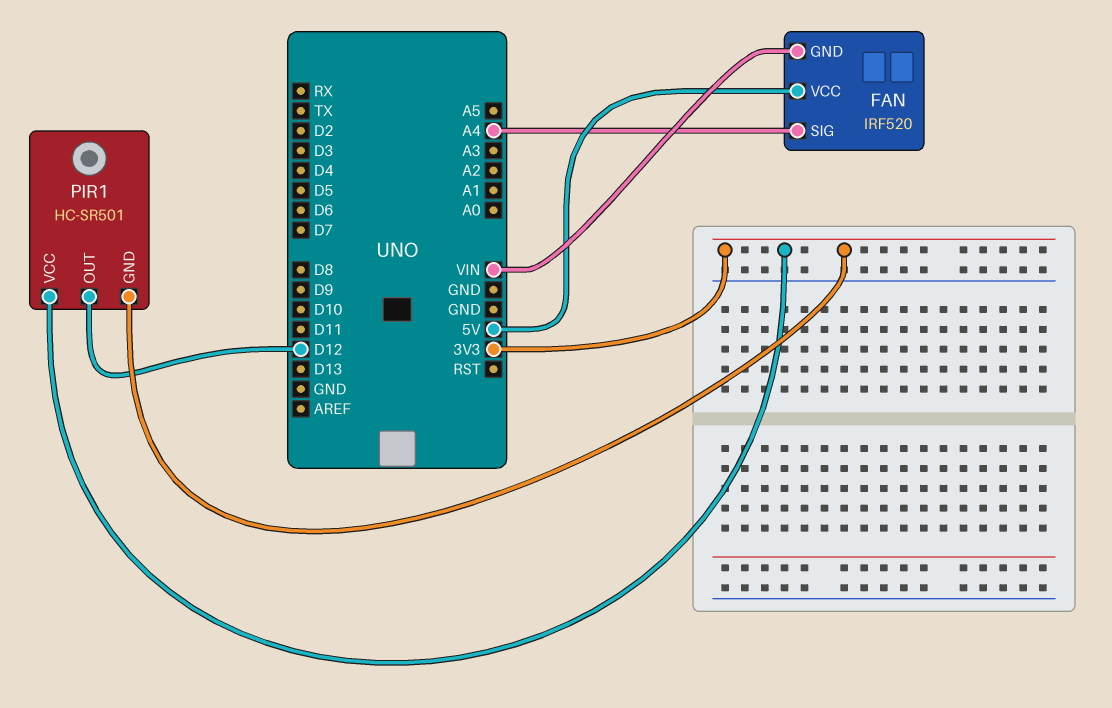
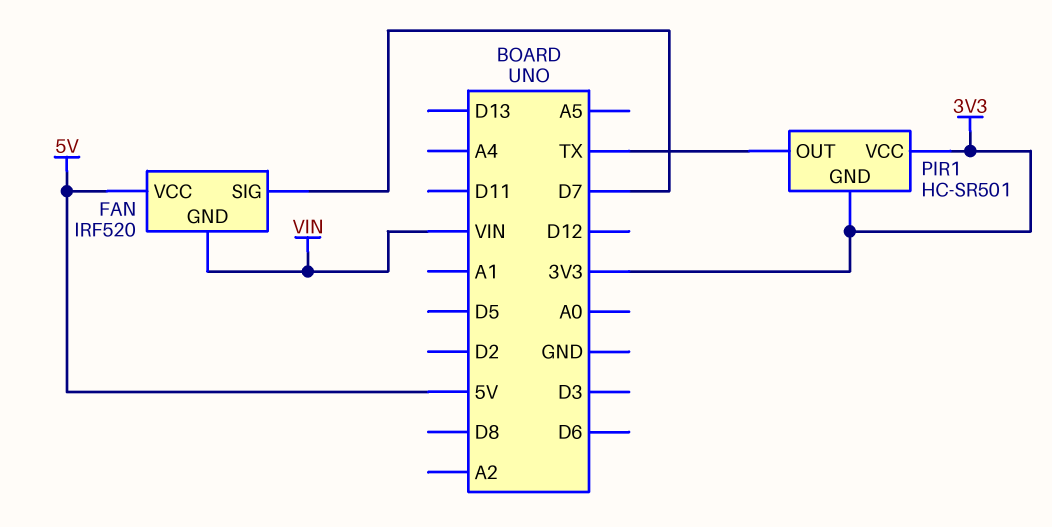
FAN pin SIG: A4 -> D7
PIR1 pin OUT: D12 -> TX

